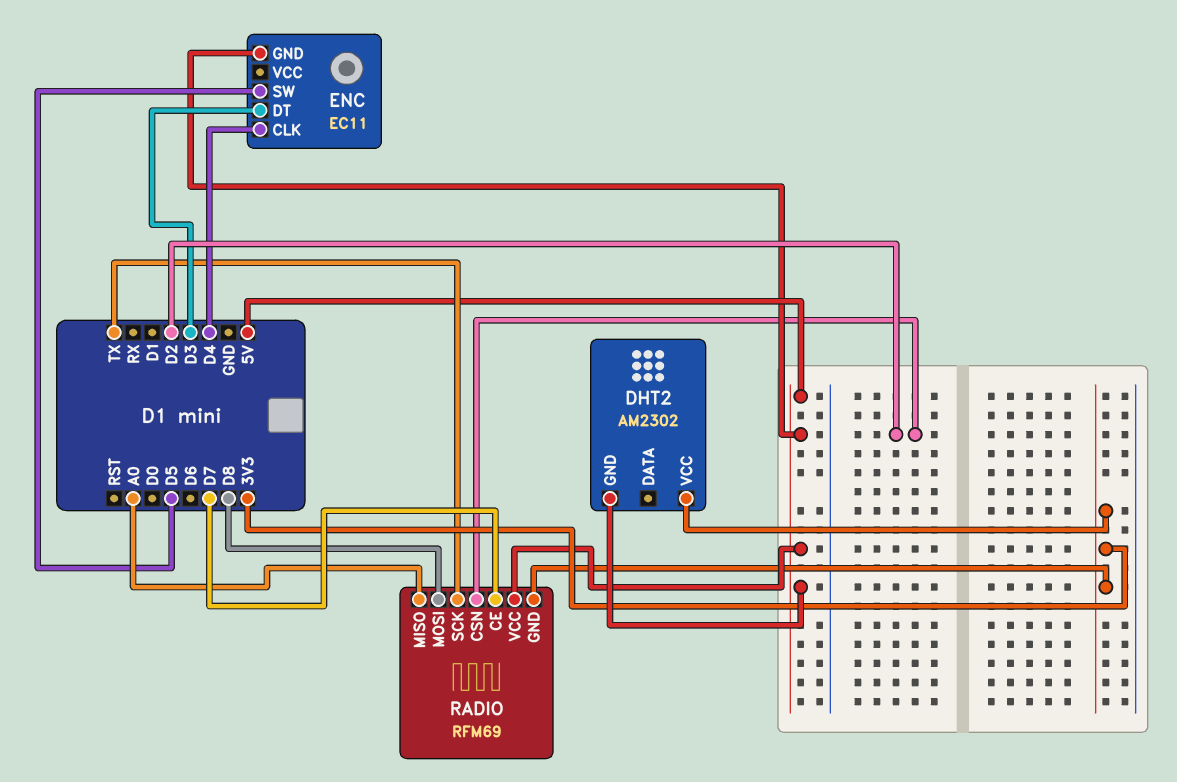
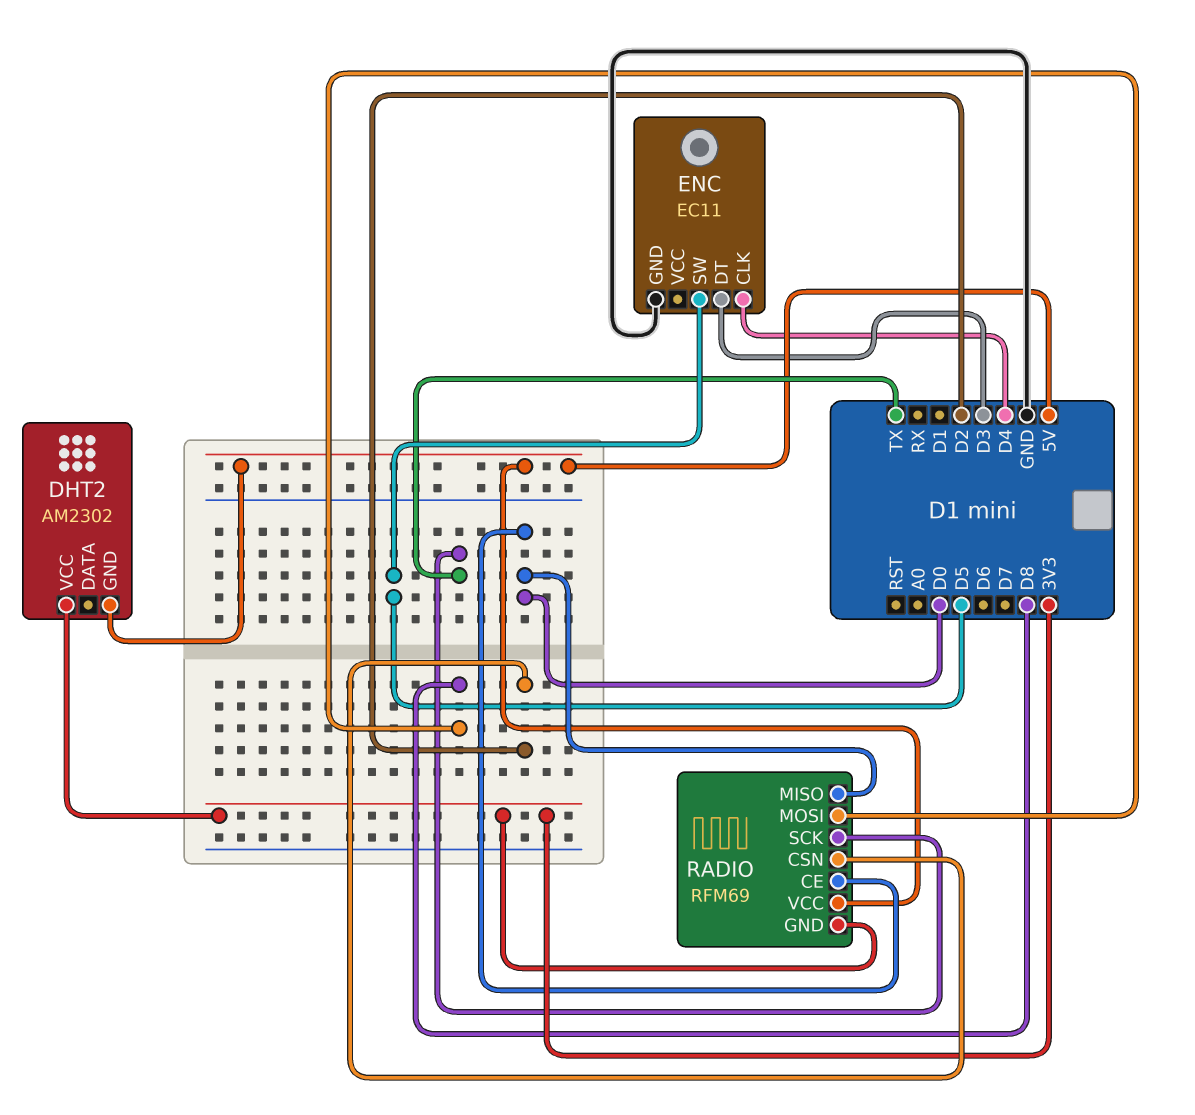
ENC pin GND: 5V -> GND
RADIO pin CE: D7 -> D0
RADIO pin MISO: A0 -> D0

